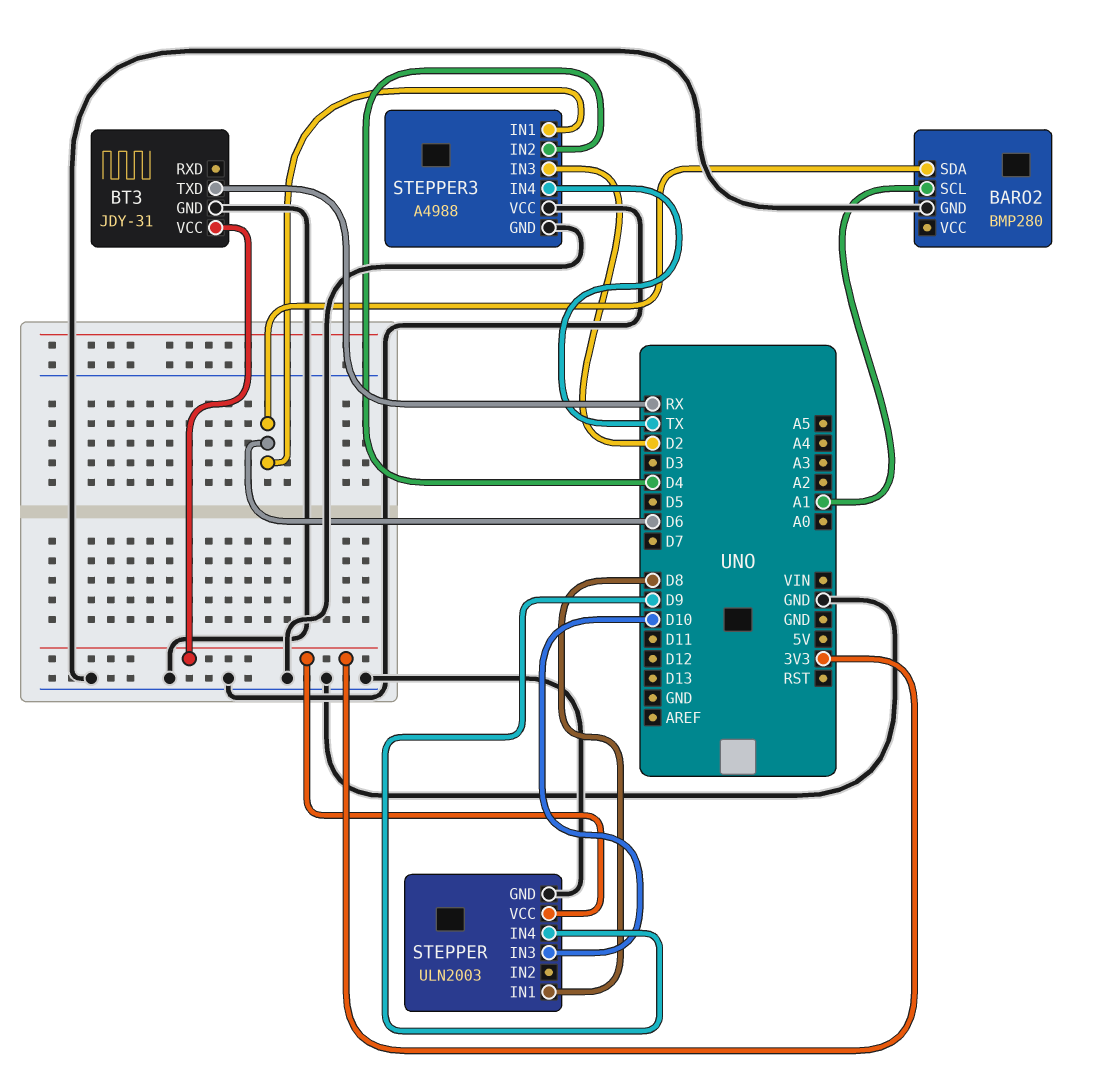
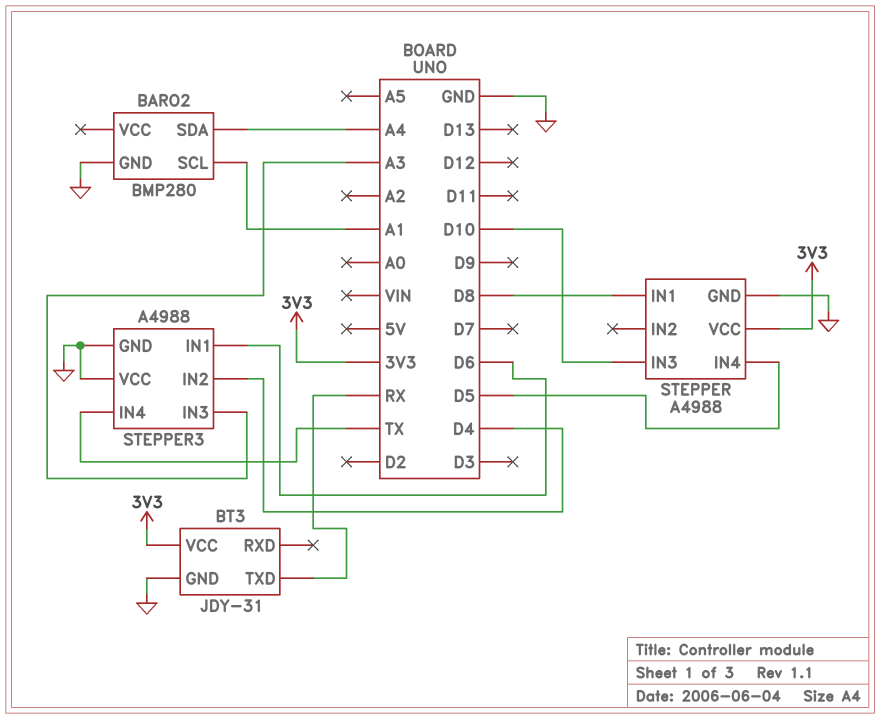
BARO2 pin SDA: D6 -> A4
STEPPER: ULN2003 -> A4988
STEPPER pin IN4: D9 -> D5
STEPPER3 pin IN3: D2 -> A3

